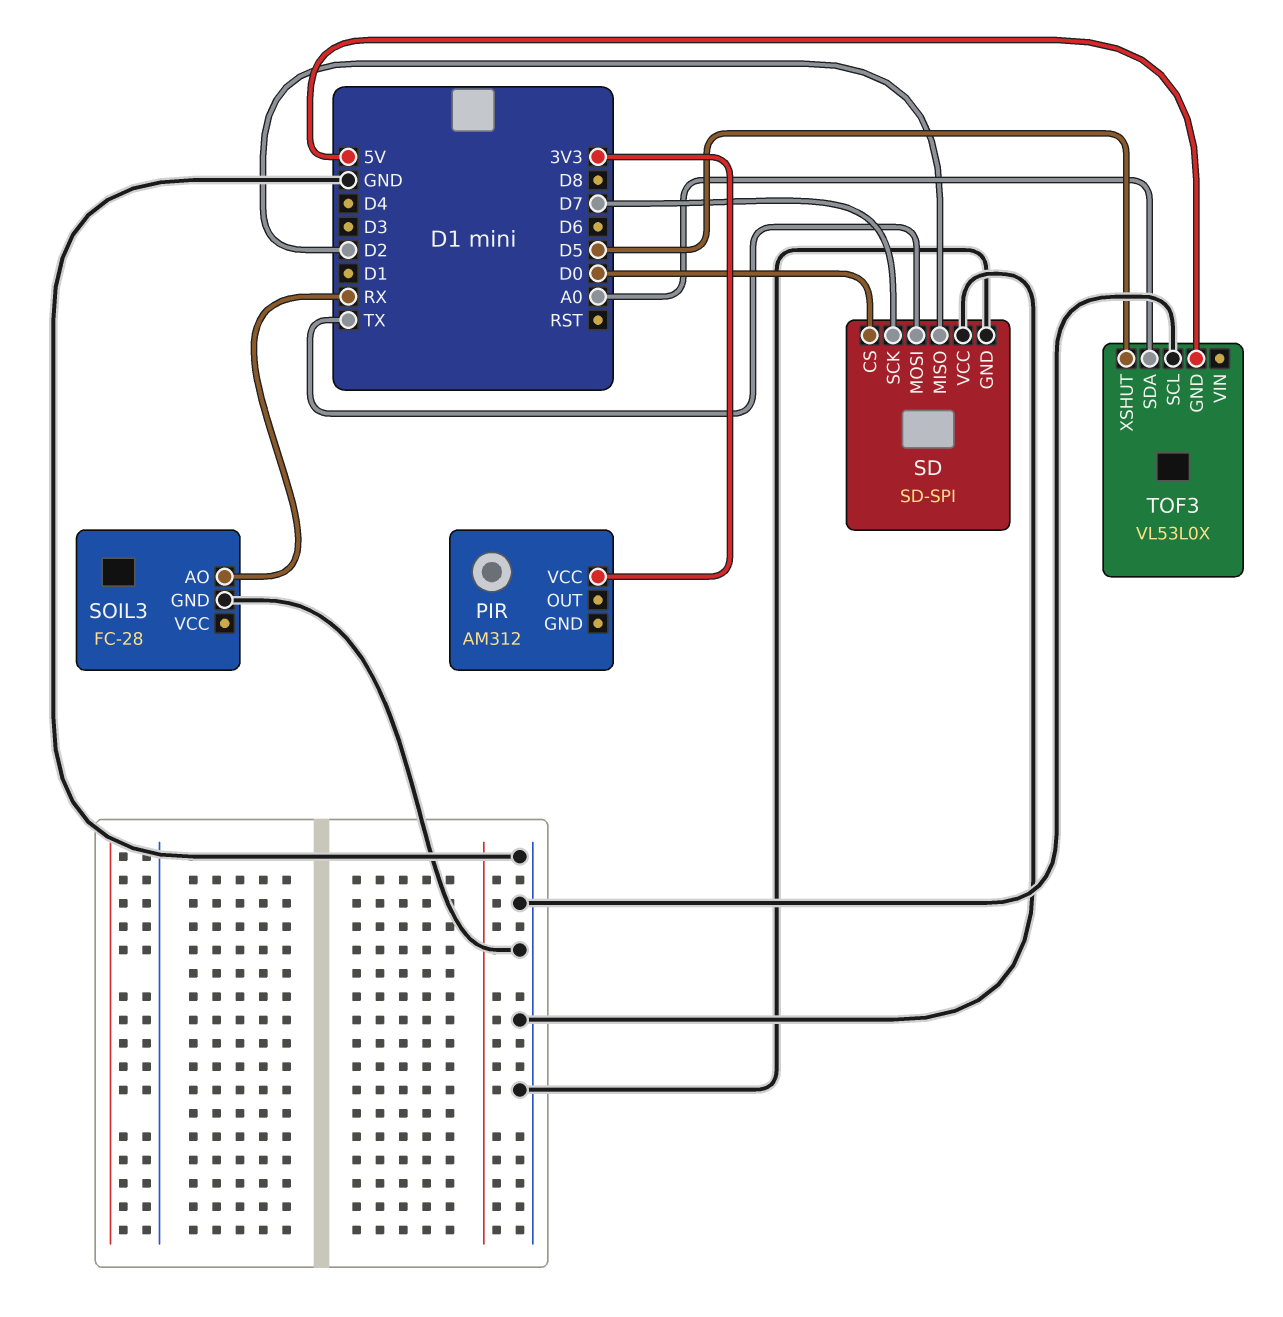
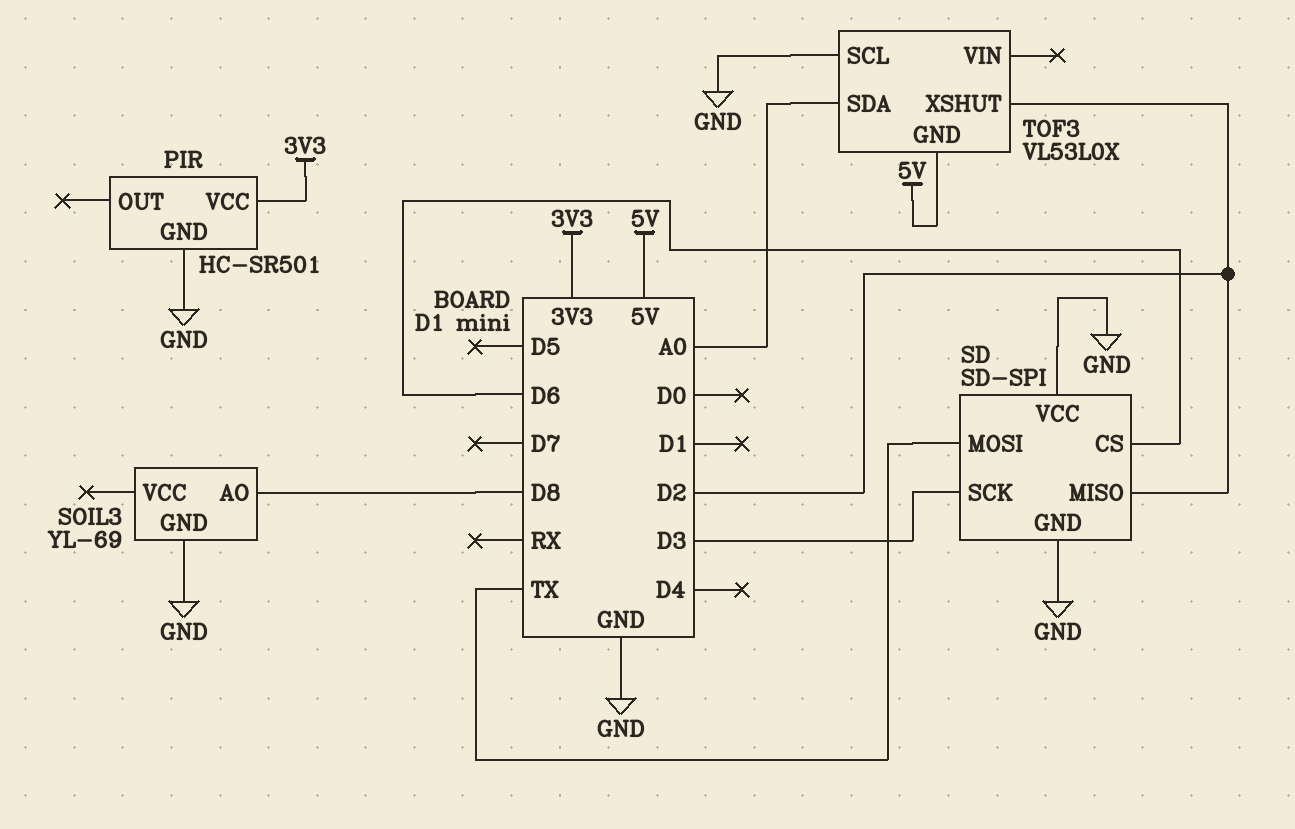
PIR: AM312 -> HC-SR501
PIR pin GND: none -> GND
SD pin CS: D0 -> D6
SD pin SCK: D7 -> D3
SOIL3: FC-28 -> YL-69
SOIL3 pin AO: RX -> D8
TOF3 pin XSHUT: D5 -> D2

